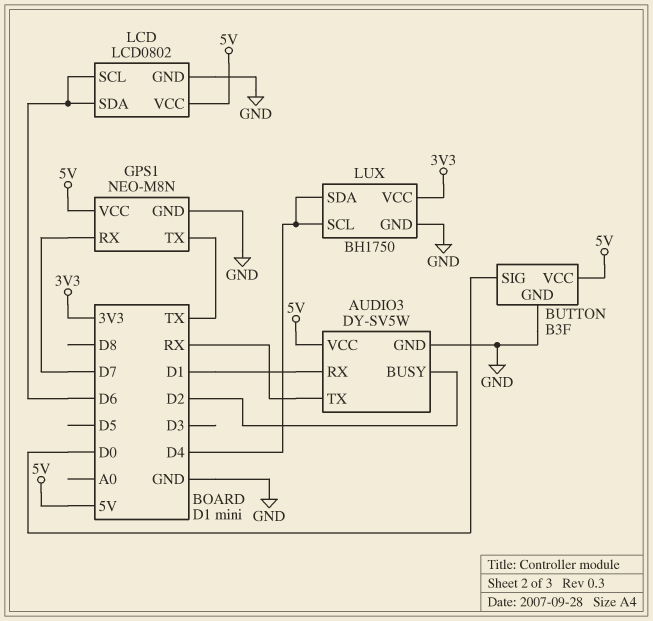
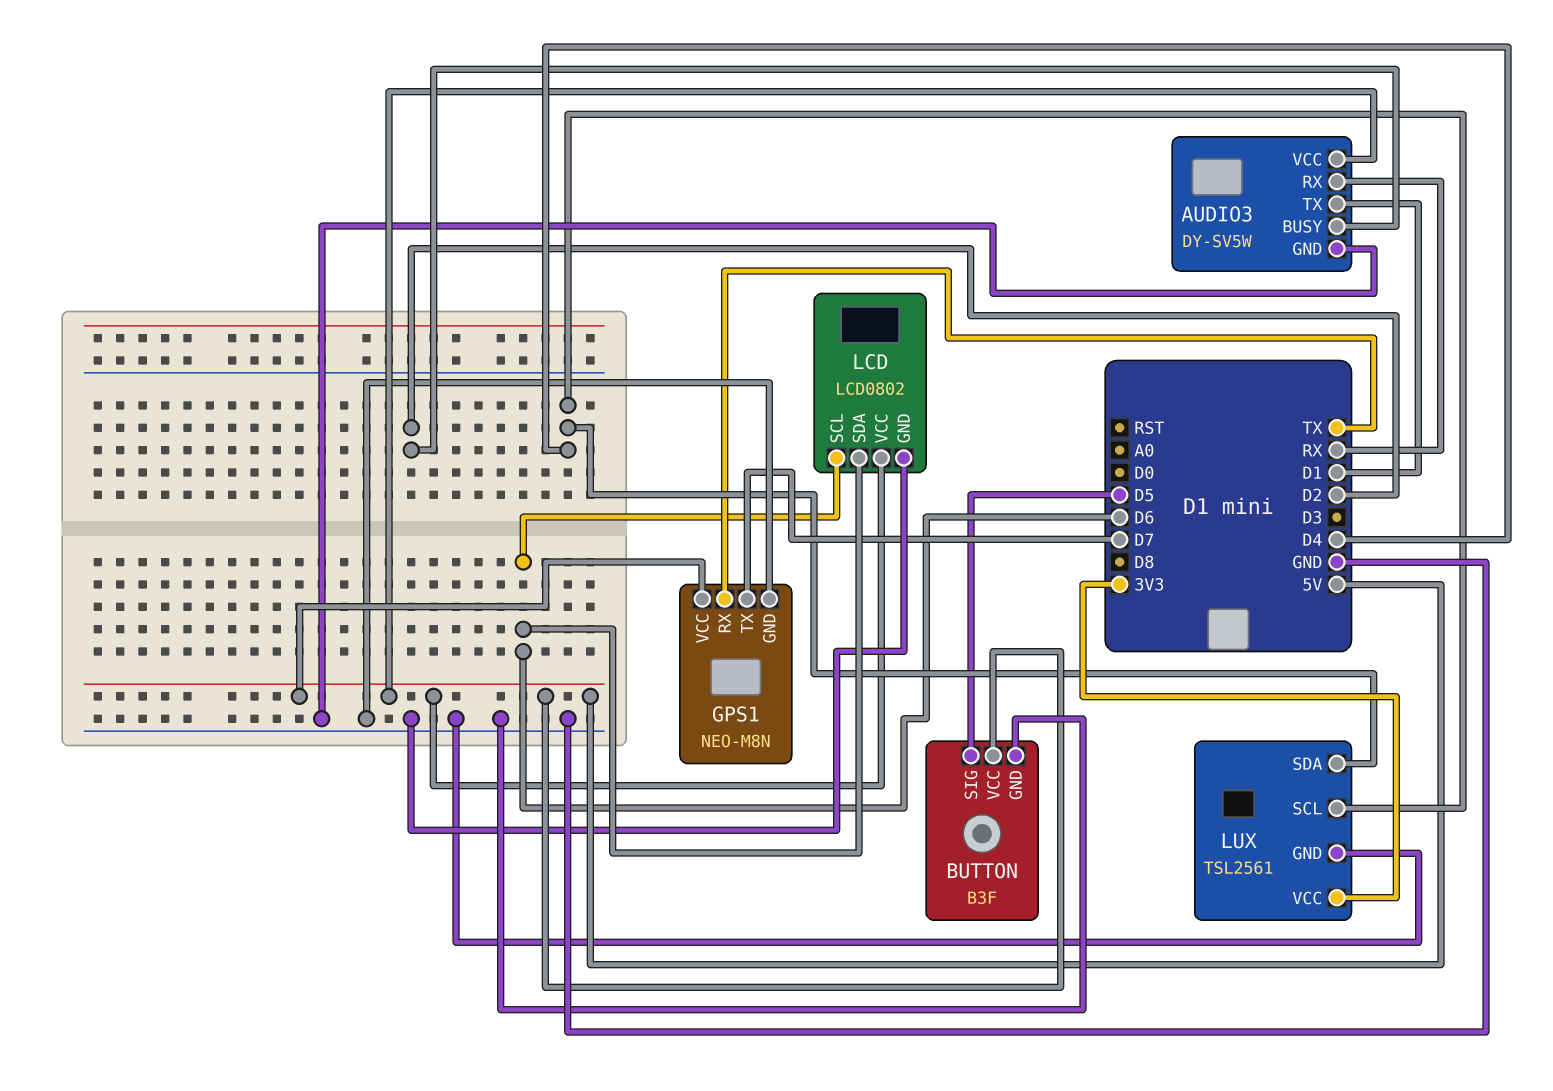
AUDIO3 pin RX: D1 -> RX
AUDIO3 pin TX: RX -> D1
BUTTON pin SIG: D0 -> D5
GPS1 pin RX: D7 -> TX
GPS1 pin TX: TX -> D7
LUX: BH1750 -> TSL2561

